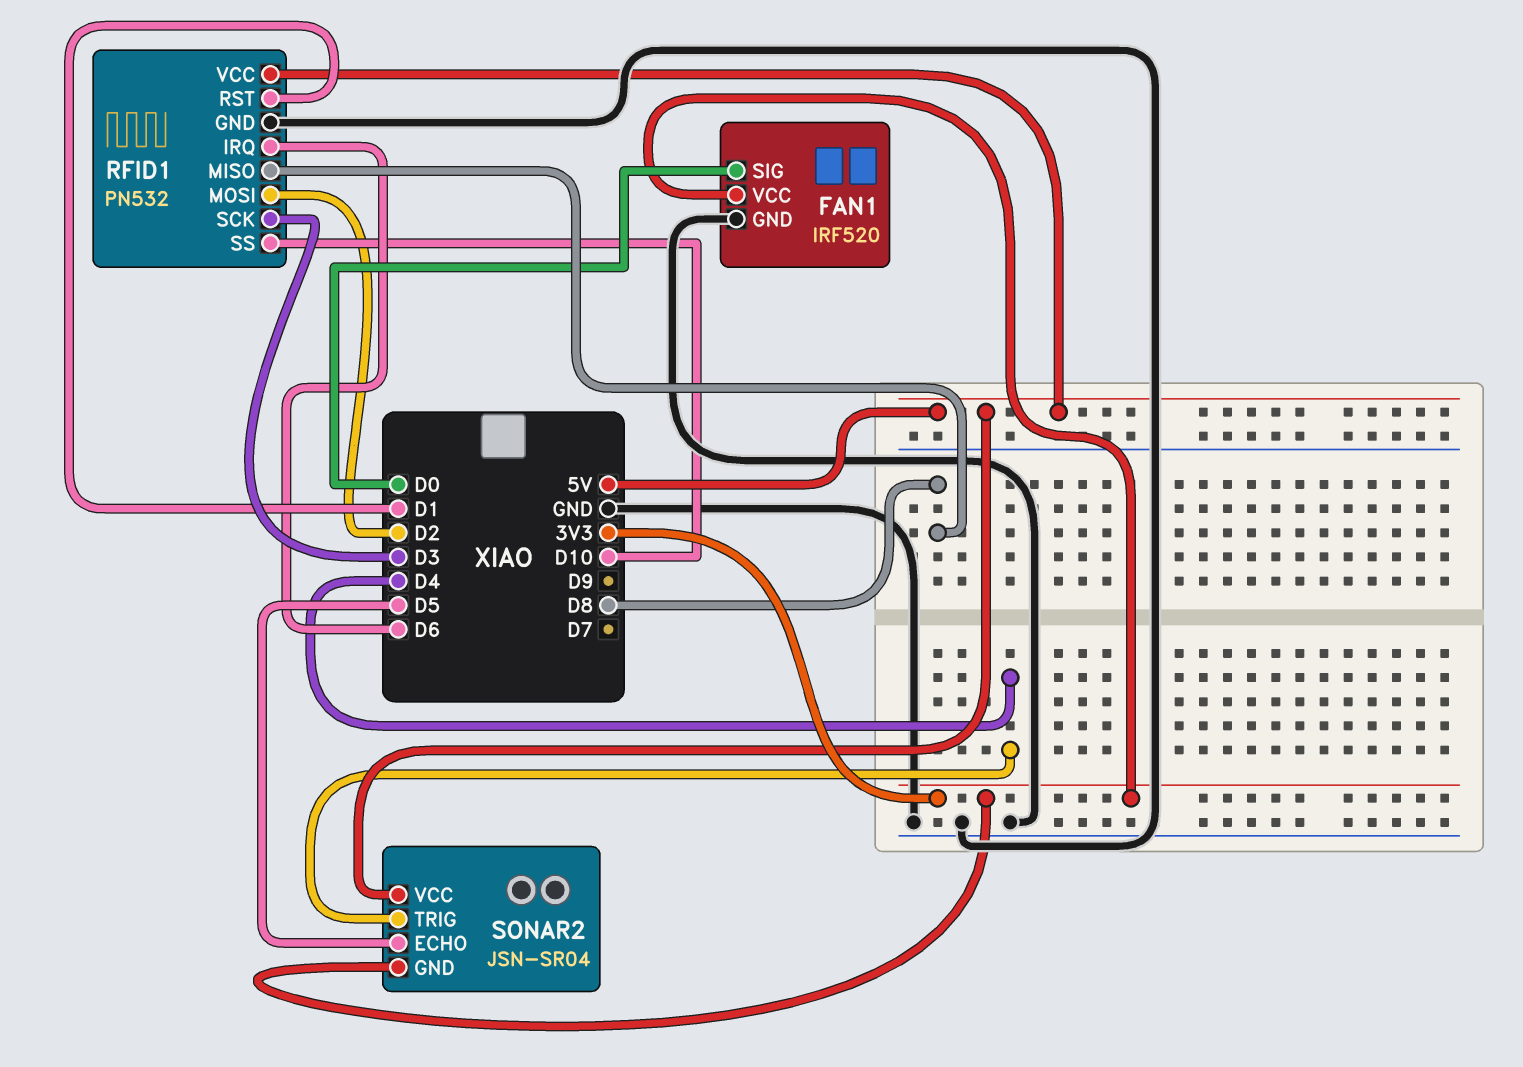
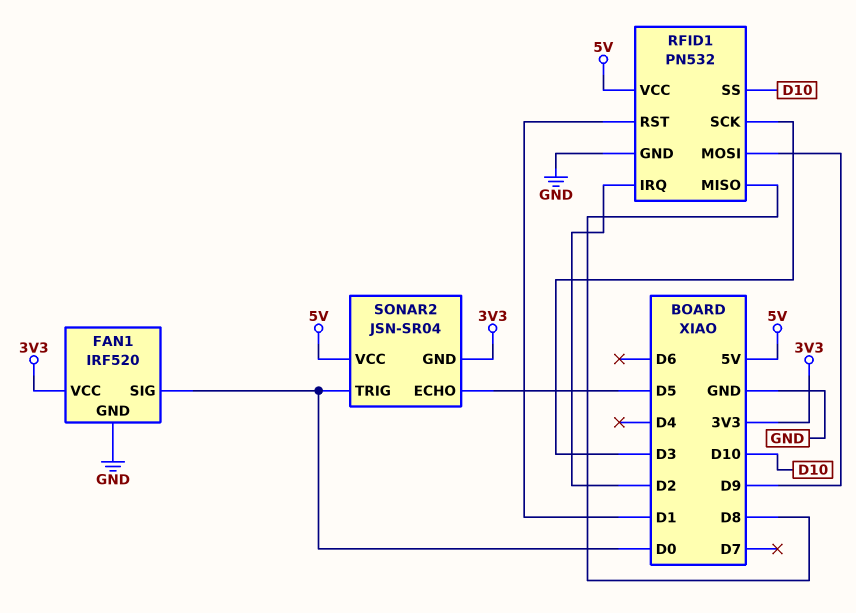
RFID1 pin IRQ: D6 -> D2
RFID1 pin MOSI: D2 -> D9
SONAR2 pin TRIG: D4 -> D0

